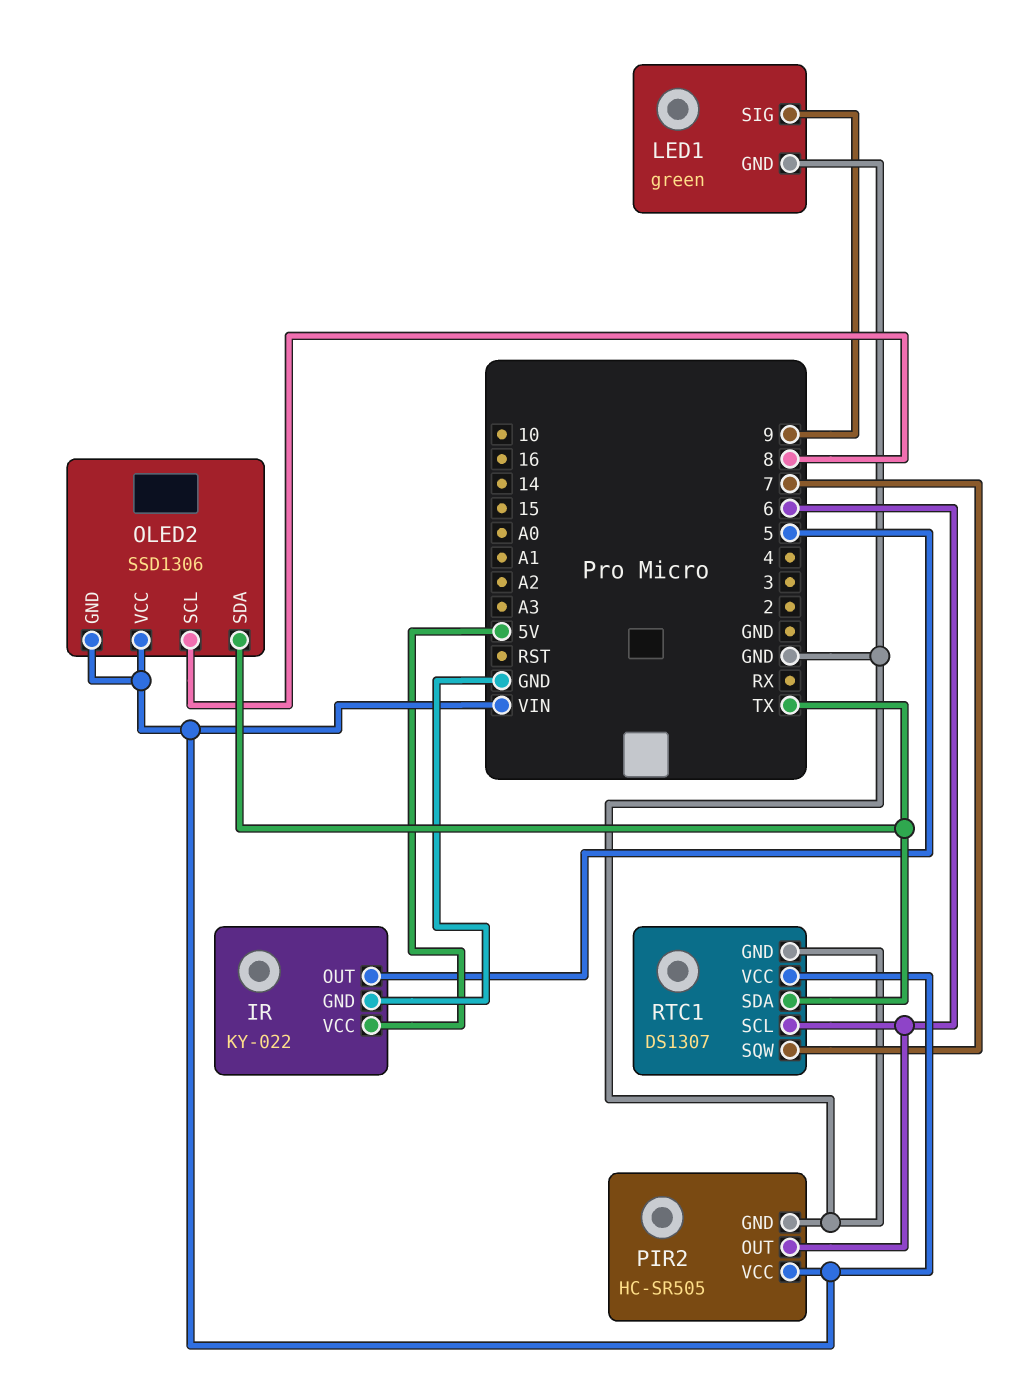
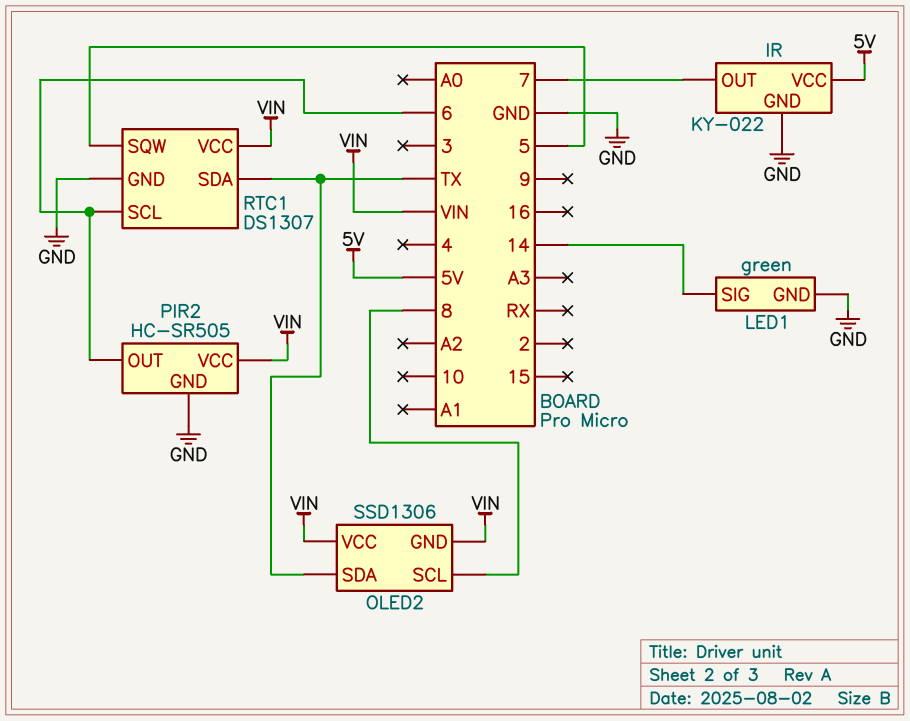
IR pin OUT: 5 -> 7
LED1 pin SIG: 9 -> 14
RTC1 pin SQW: 7 -> 5

